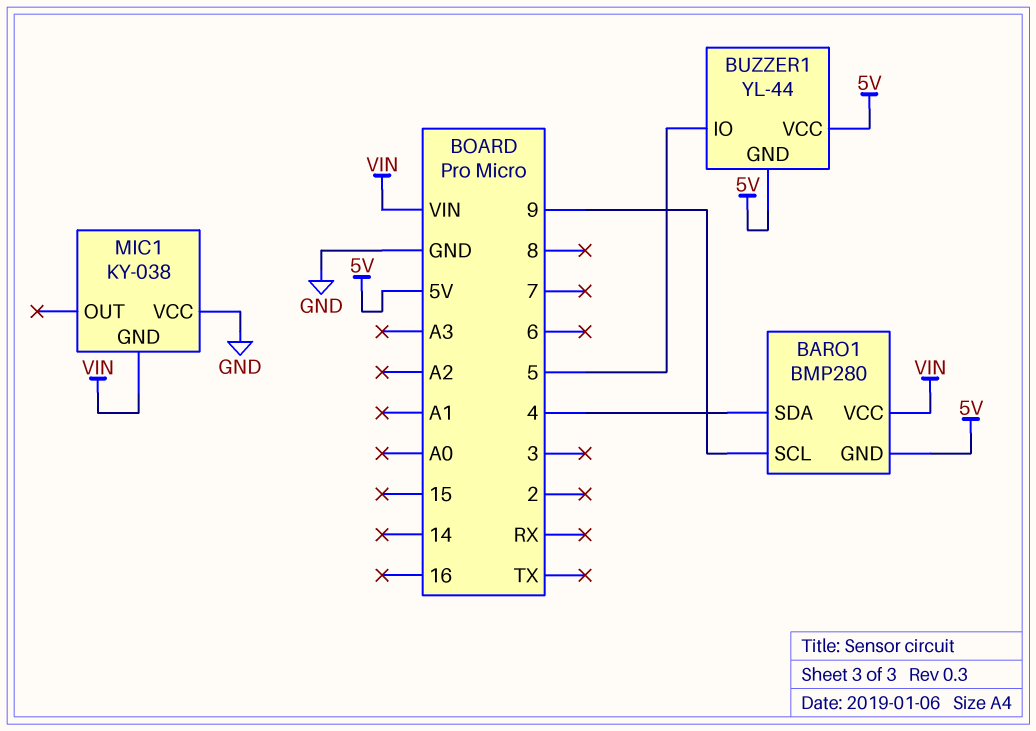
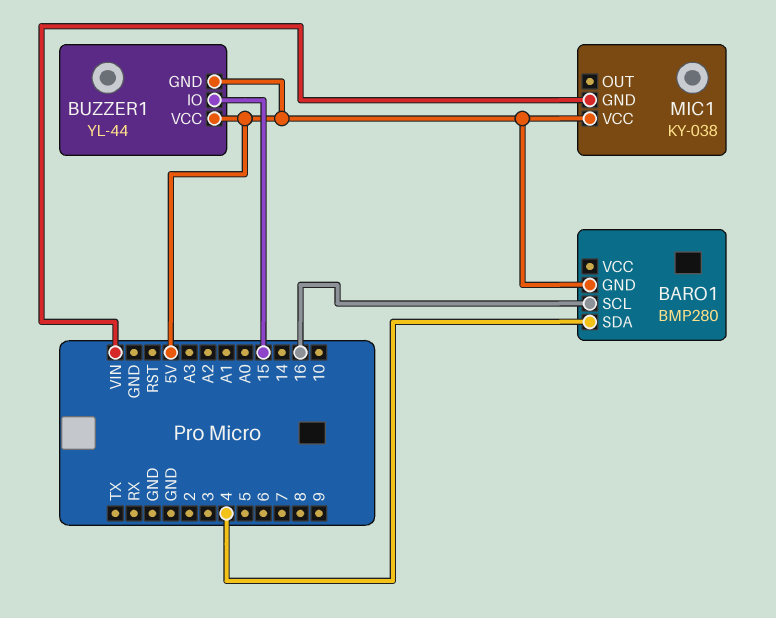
BARO1 pin SCL: 9 -> 16
BARO1 pin VCC: VIN -> none
BUZZER1 pin IO: 5 -> 15
MIC1 pin VCC: GND -> 5V

